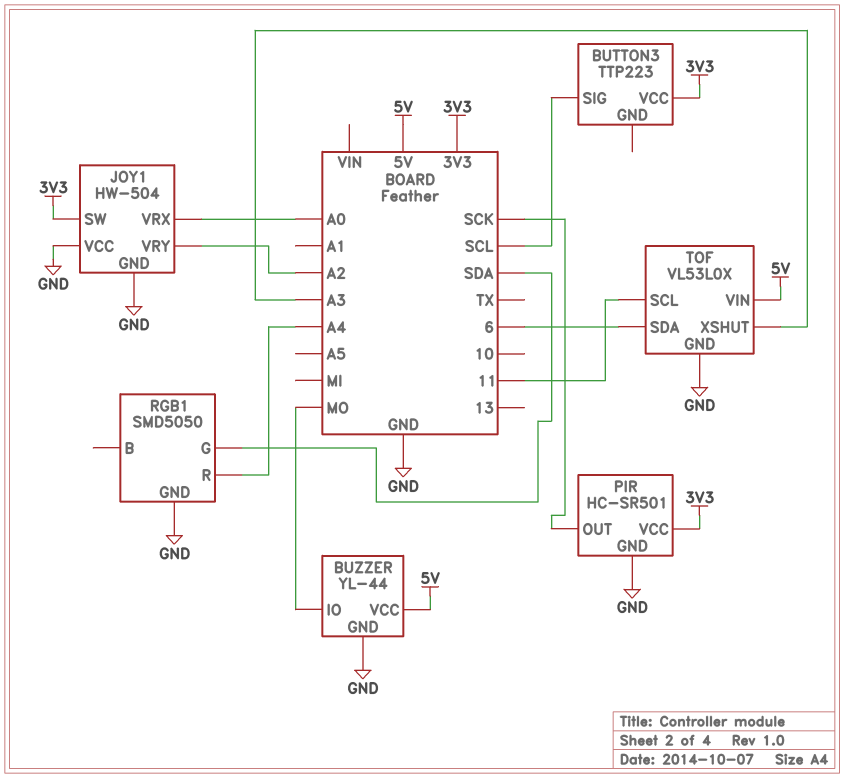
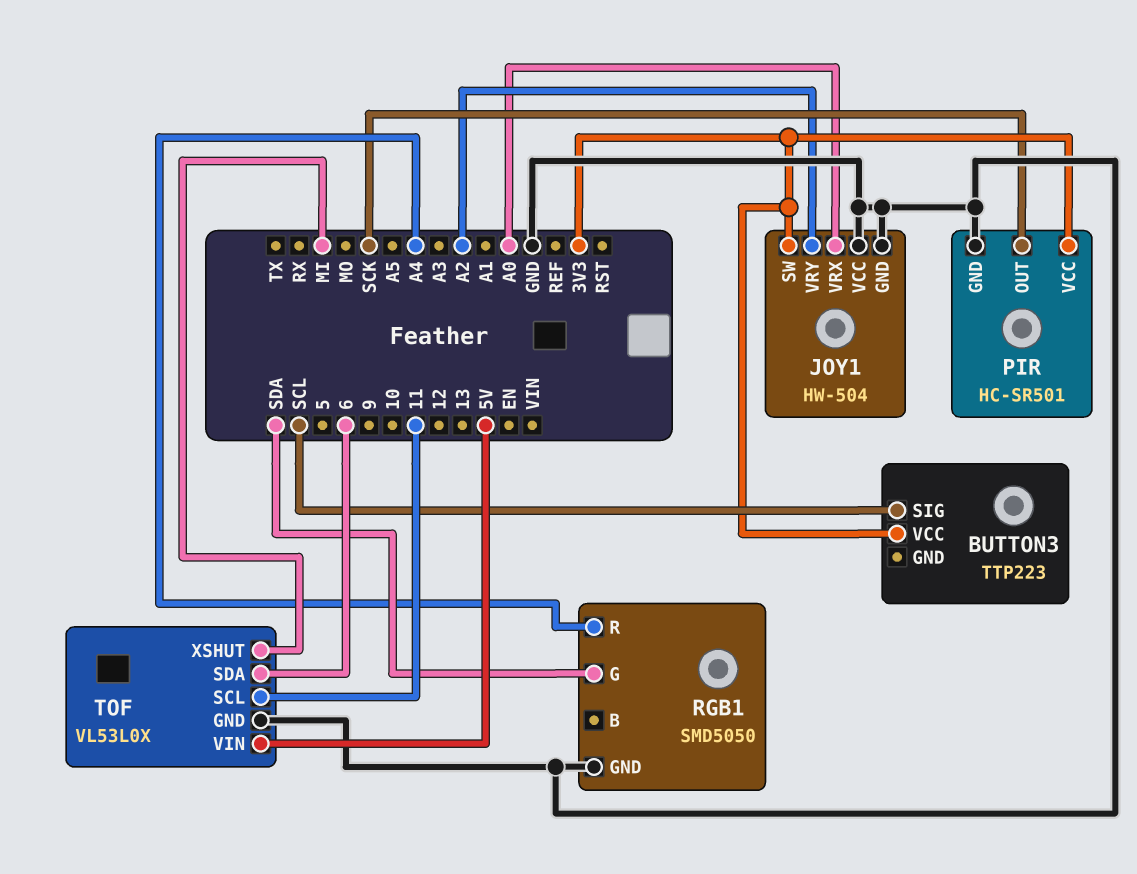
BUZZER: YL-44 -> none
BUZZER pin GND: GND -> none
BUZZER pin IO: MO -> none
BUZZER pin VCC: 5V -> none
TOF pin XSHUT: A3 -> MI

